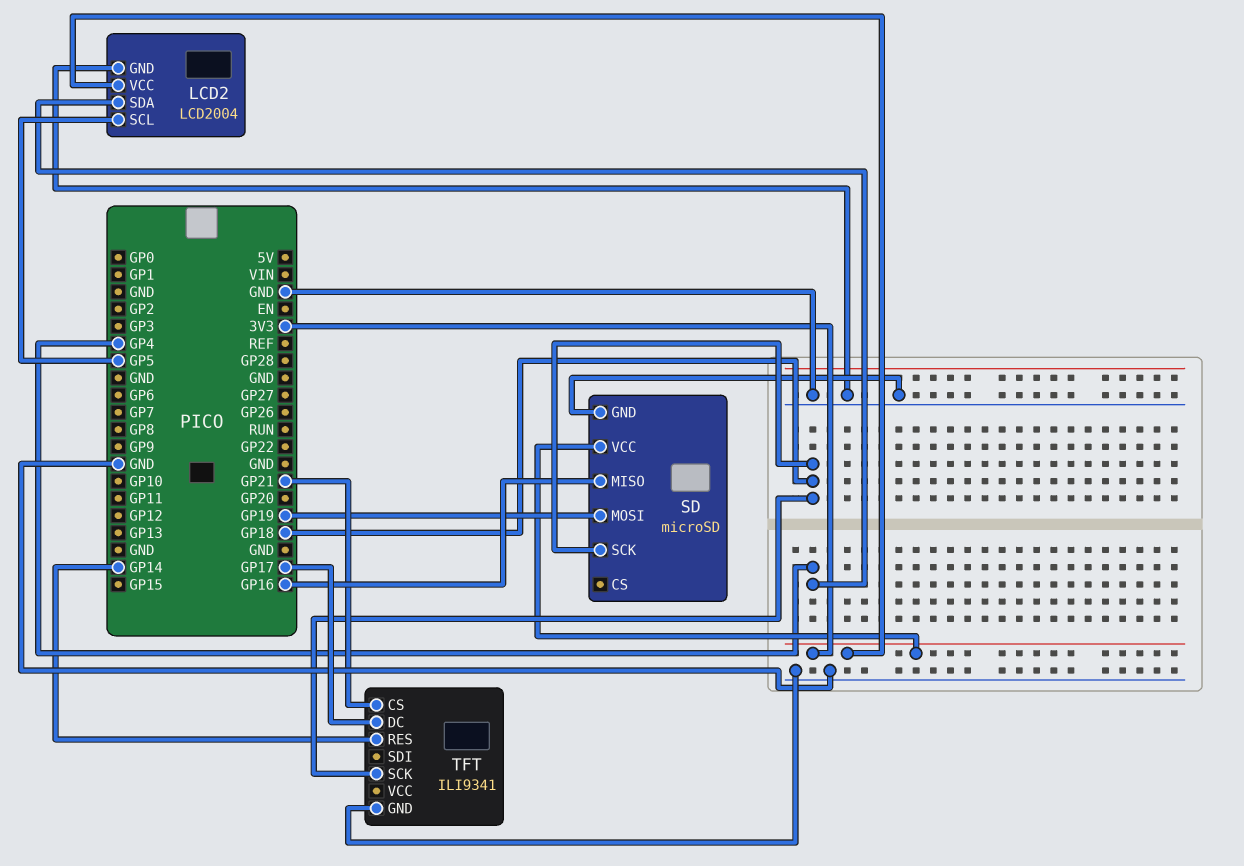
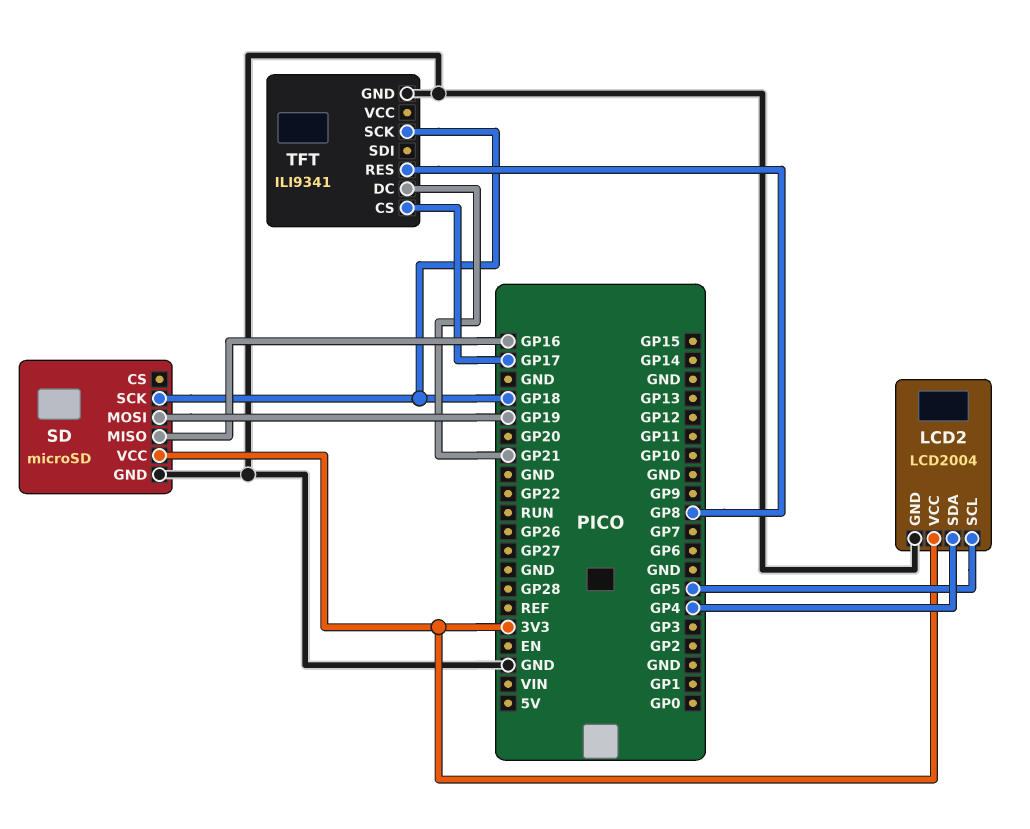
TFT pin CS: GP21 -> GP17
TFT pin DC: GP17 -> GP21
TFT pin RES: GP14 -> GP8

